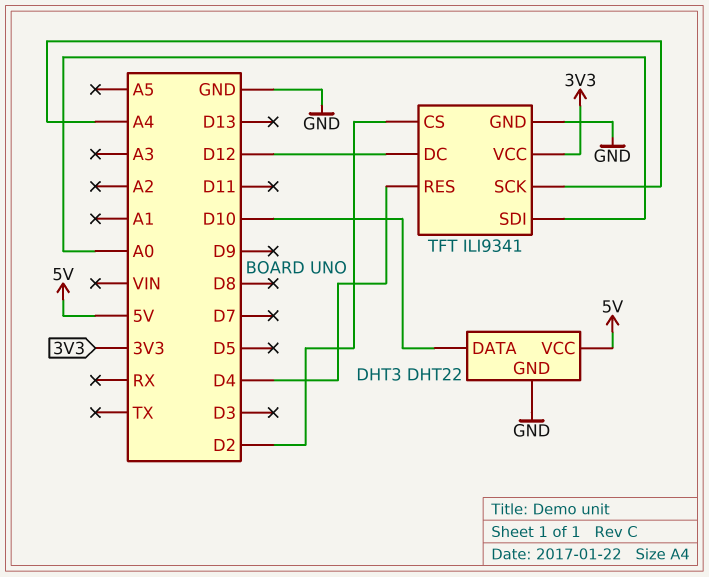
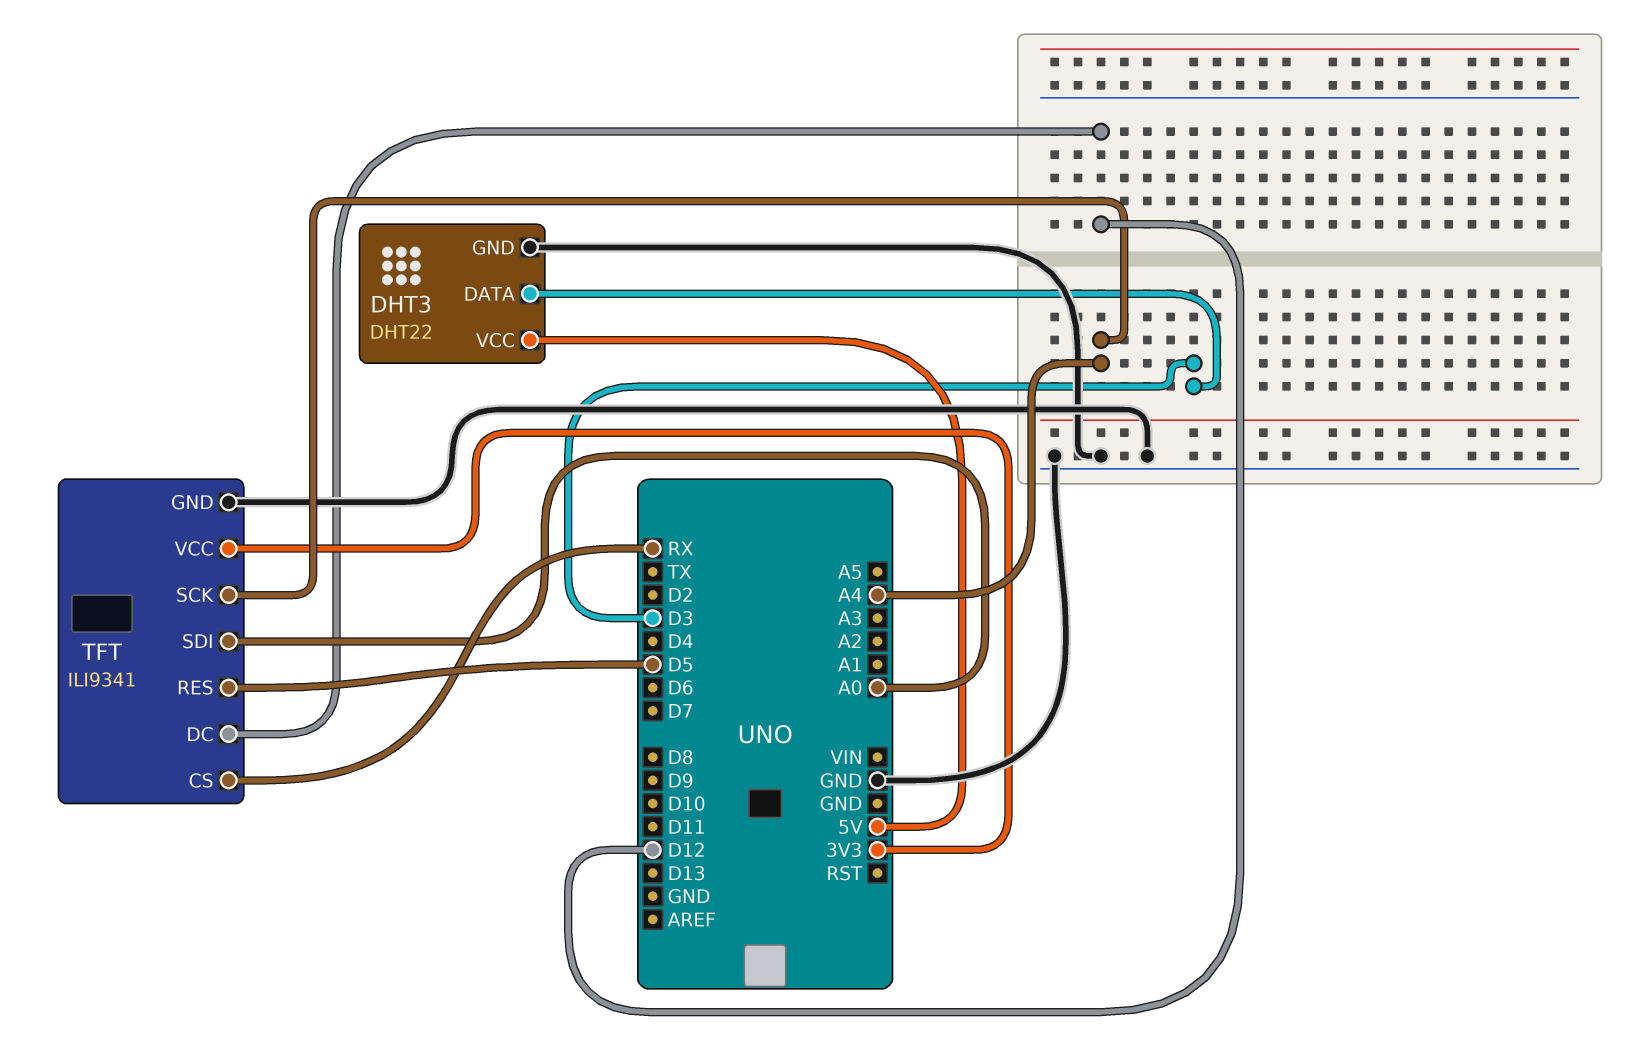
DHT3 pin DATA: D10 -> D3
TFT pin CS: D2 -> RX
TFT pin RES: D4 -> D5

